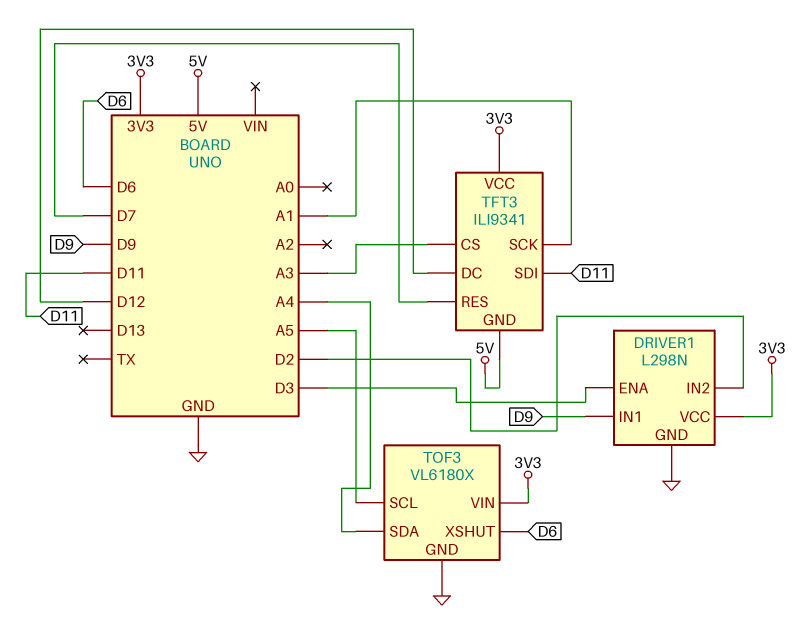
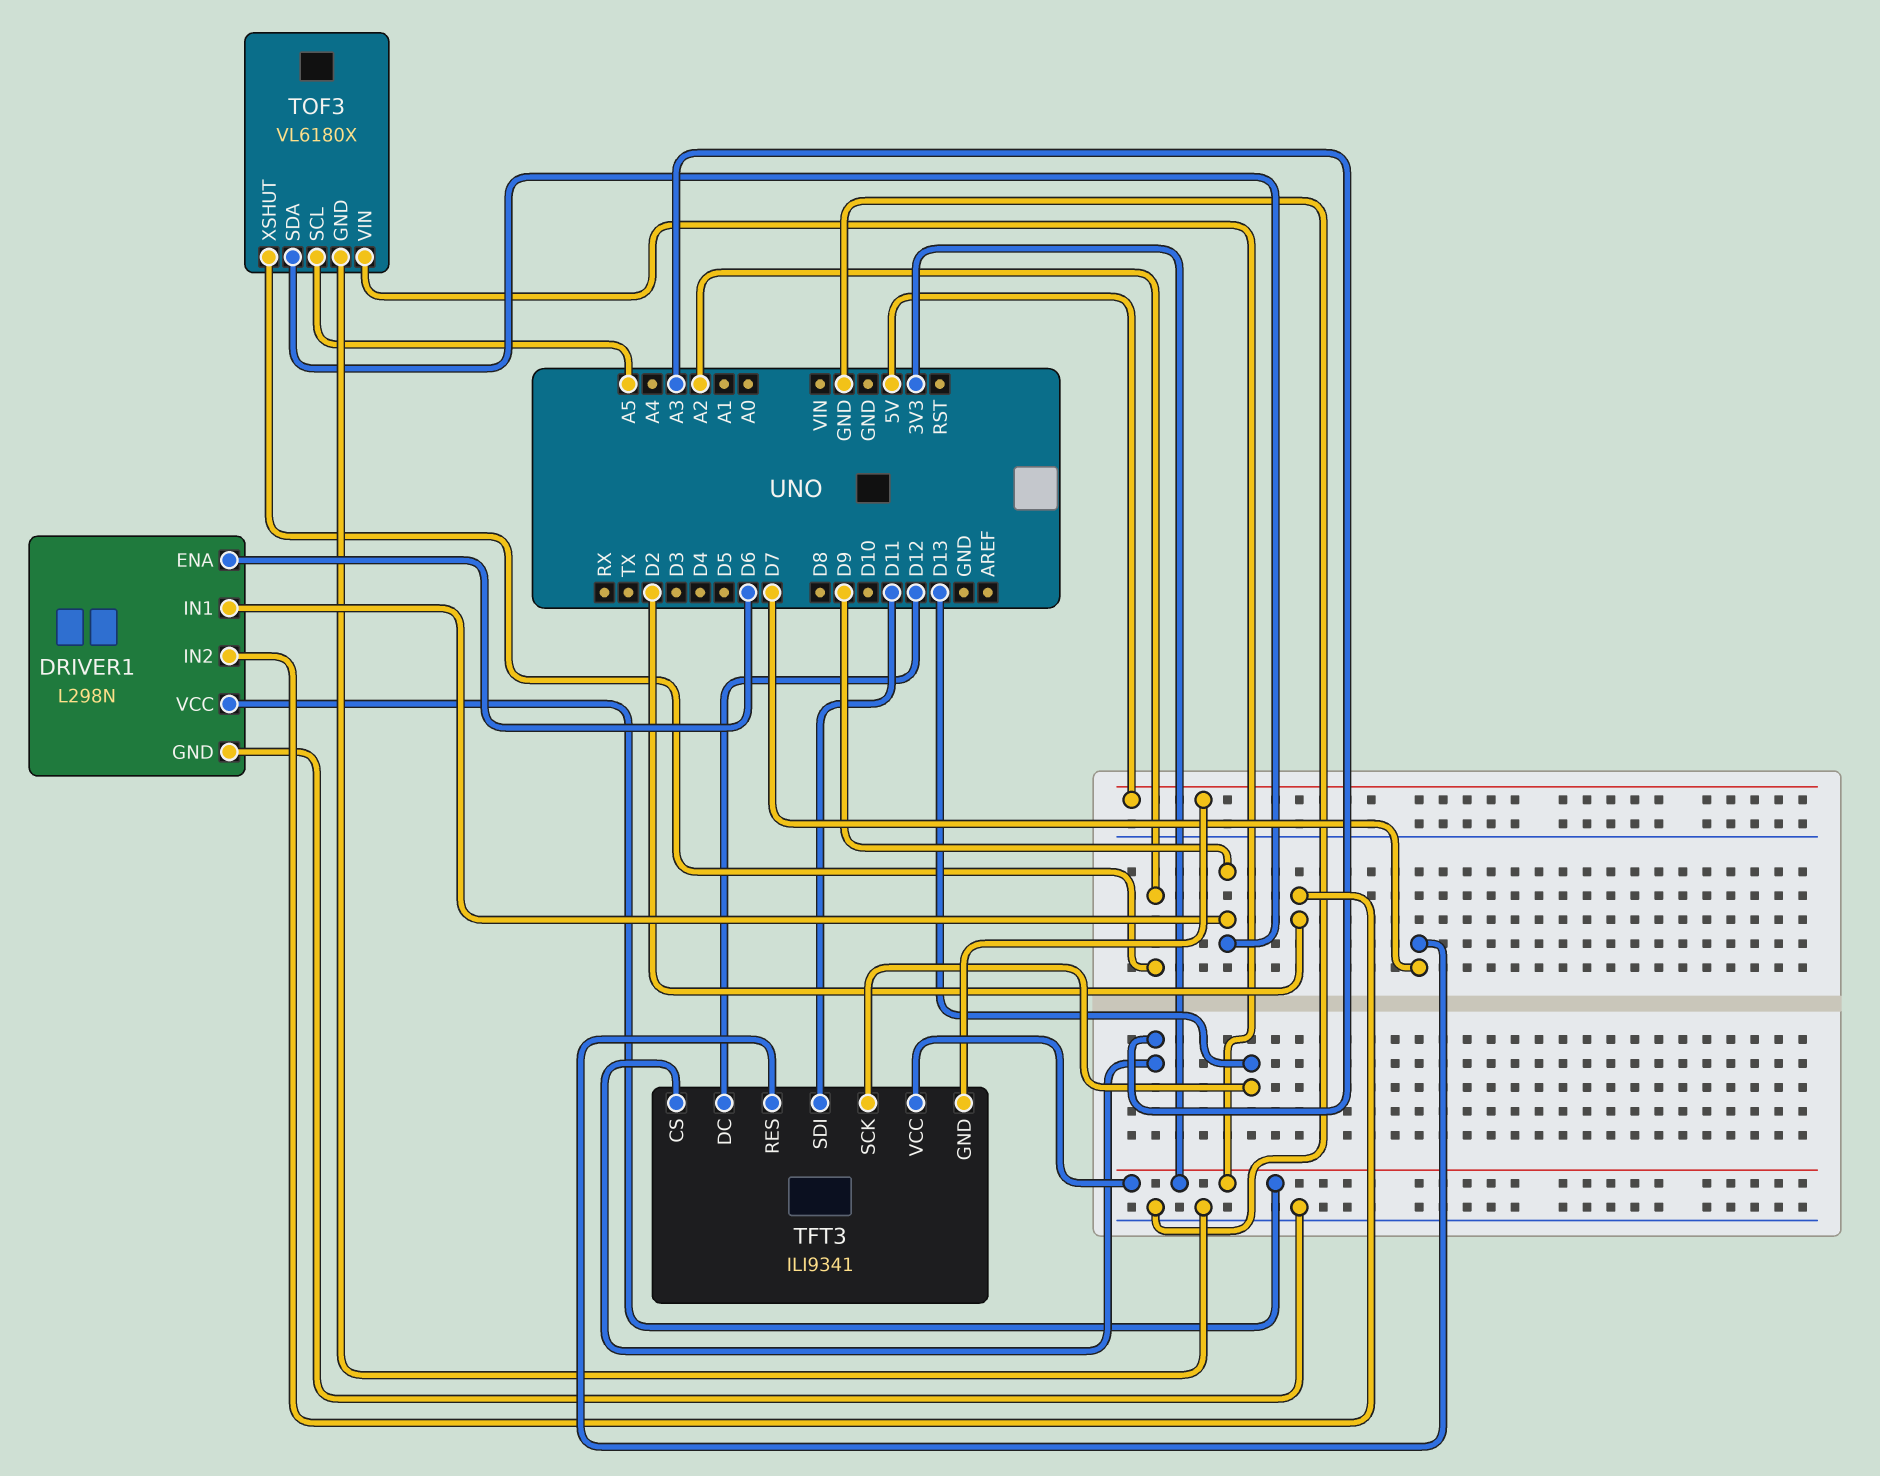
DRIVER1 pin ENA: D3 -> D6
TFT3 pin SCK: A1 -> D13
TOF3 pin SDA: A4 -> D9
TOF3 pin XSHUT: D6 -> A2

